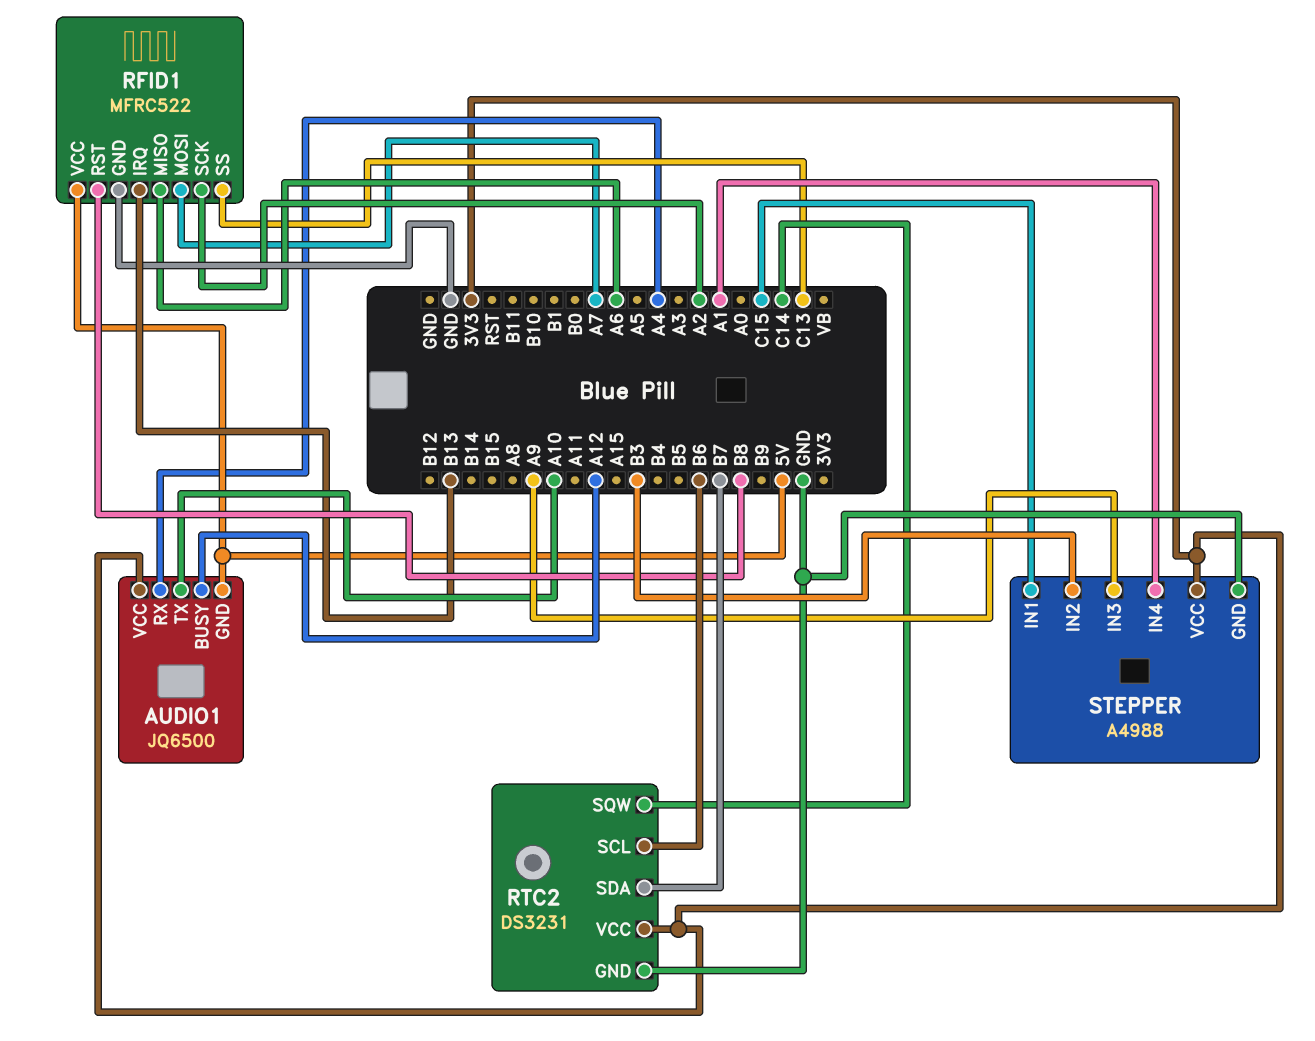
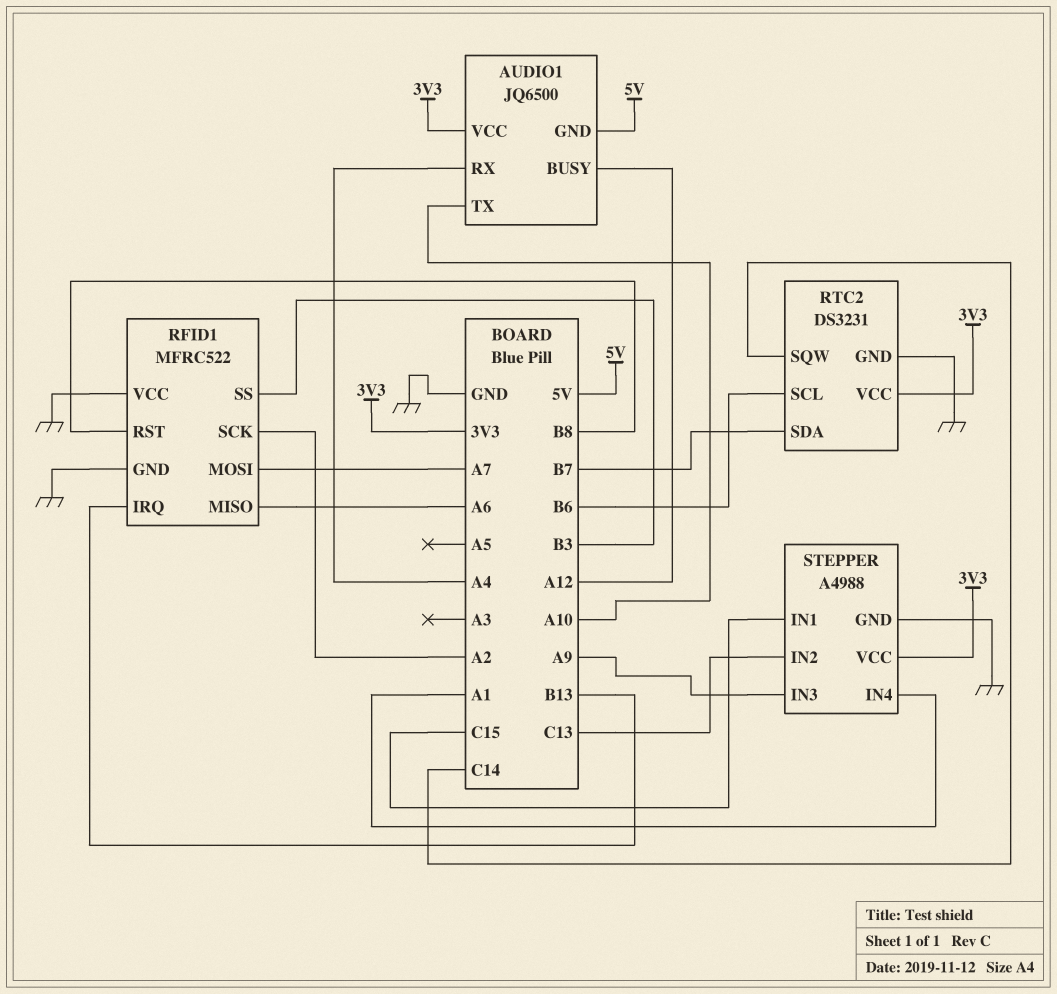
RFID1 pin SS: C13 -> B3
RFID1 pin VCC: 5V -> GND
STEPPER pin IN2: B3 -> C13

